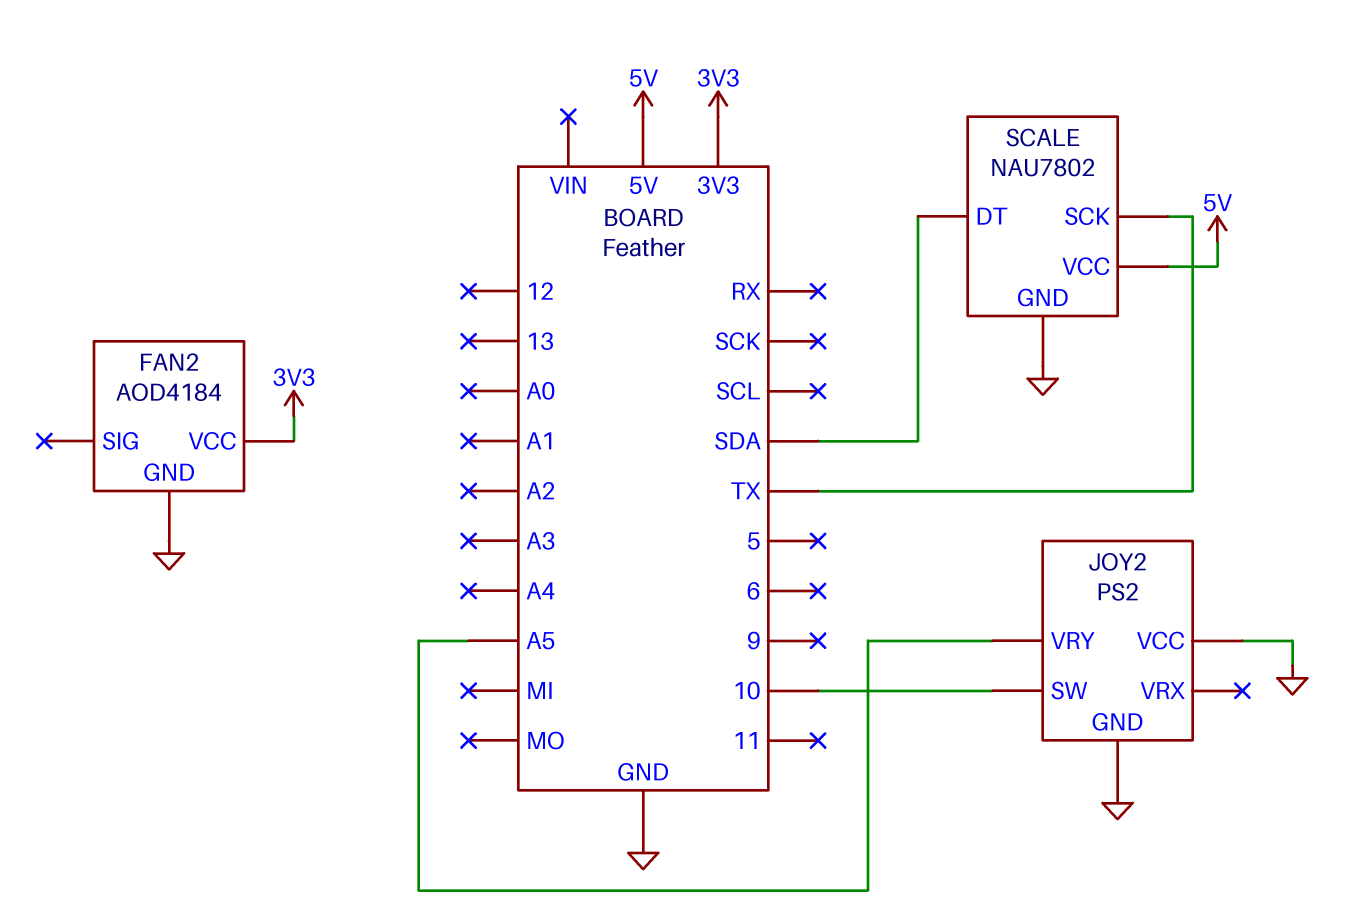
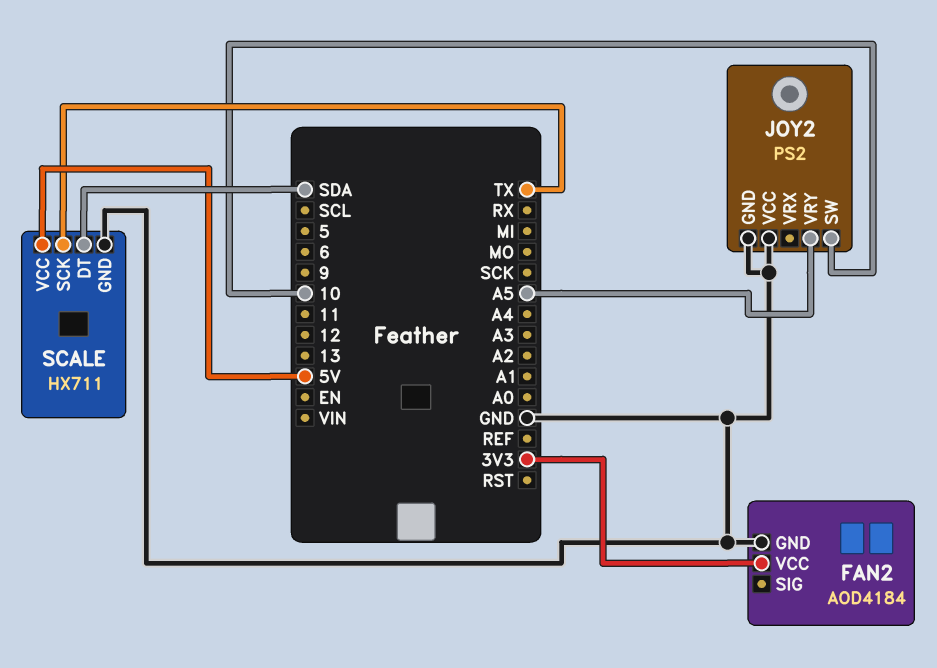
SCALE: NAU7802 -> HX711

